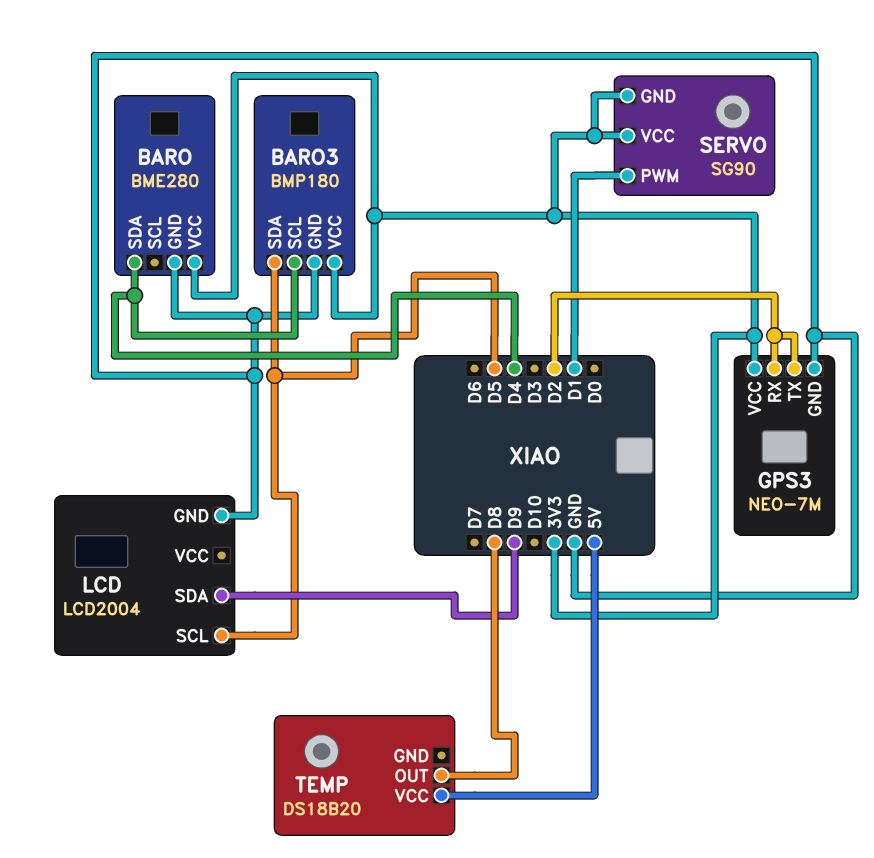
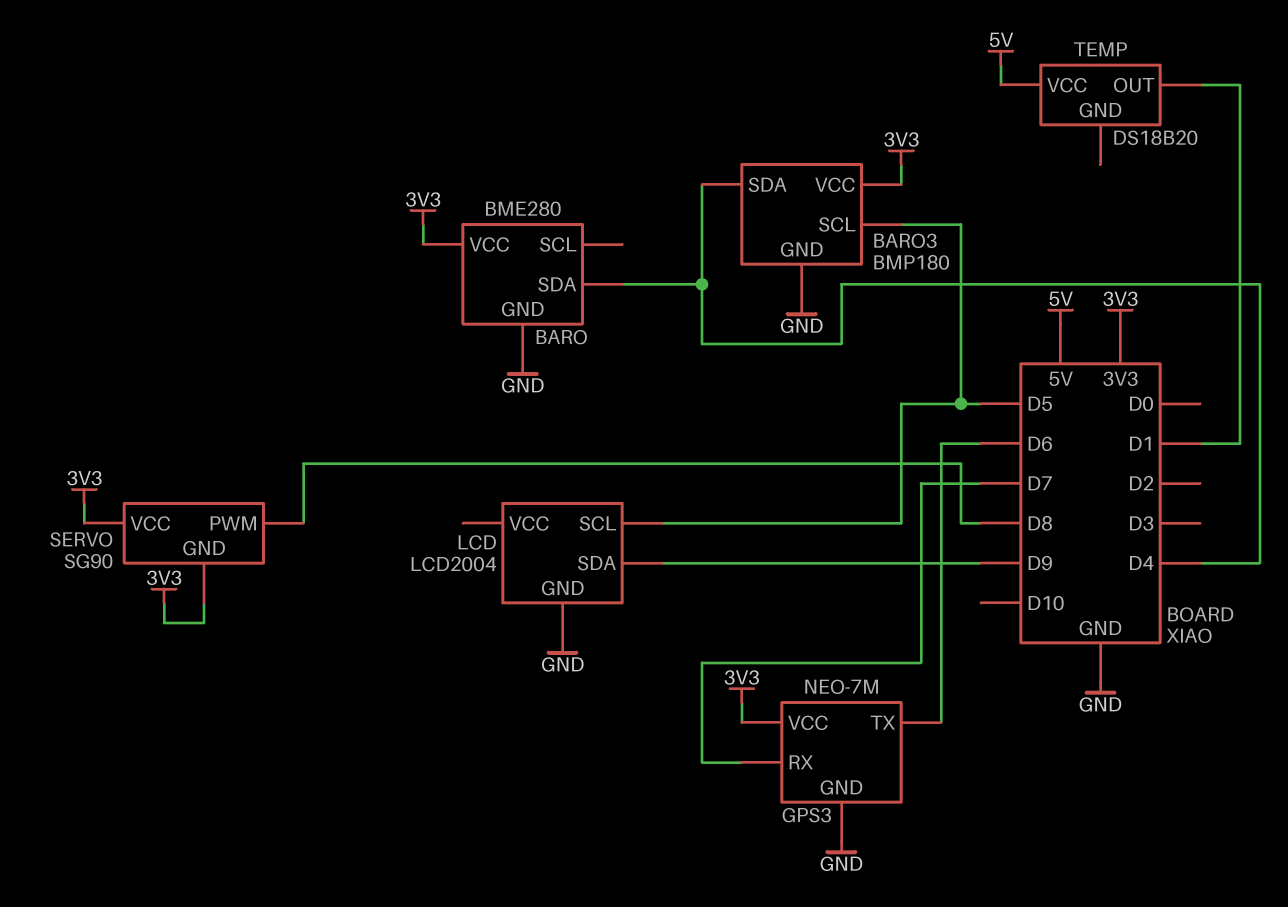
BARO3 pin SCL: D4 -> D5
BARO3 pin SDA: D5 -> D4
GPS3 pin RX: D2 -> D7
GPS3 pin TX: D2 -> D6
SERVO pin PWM: D1 -> D8
TEMP pin OUT: D8 -> D1

